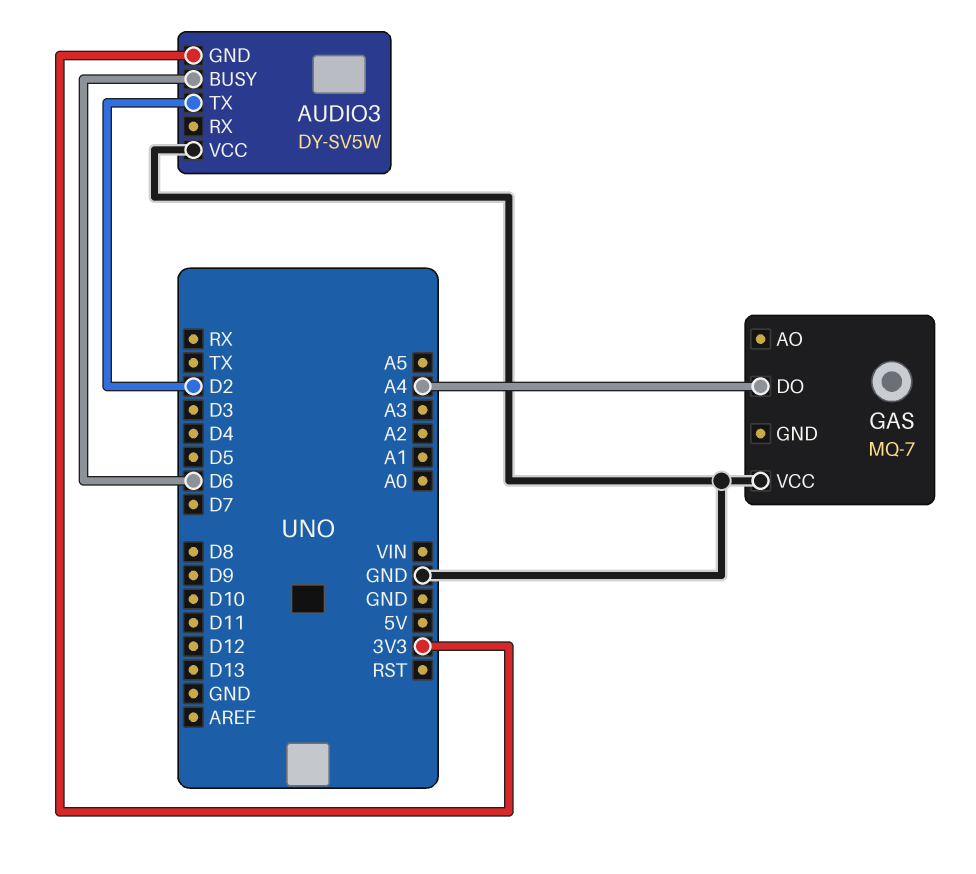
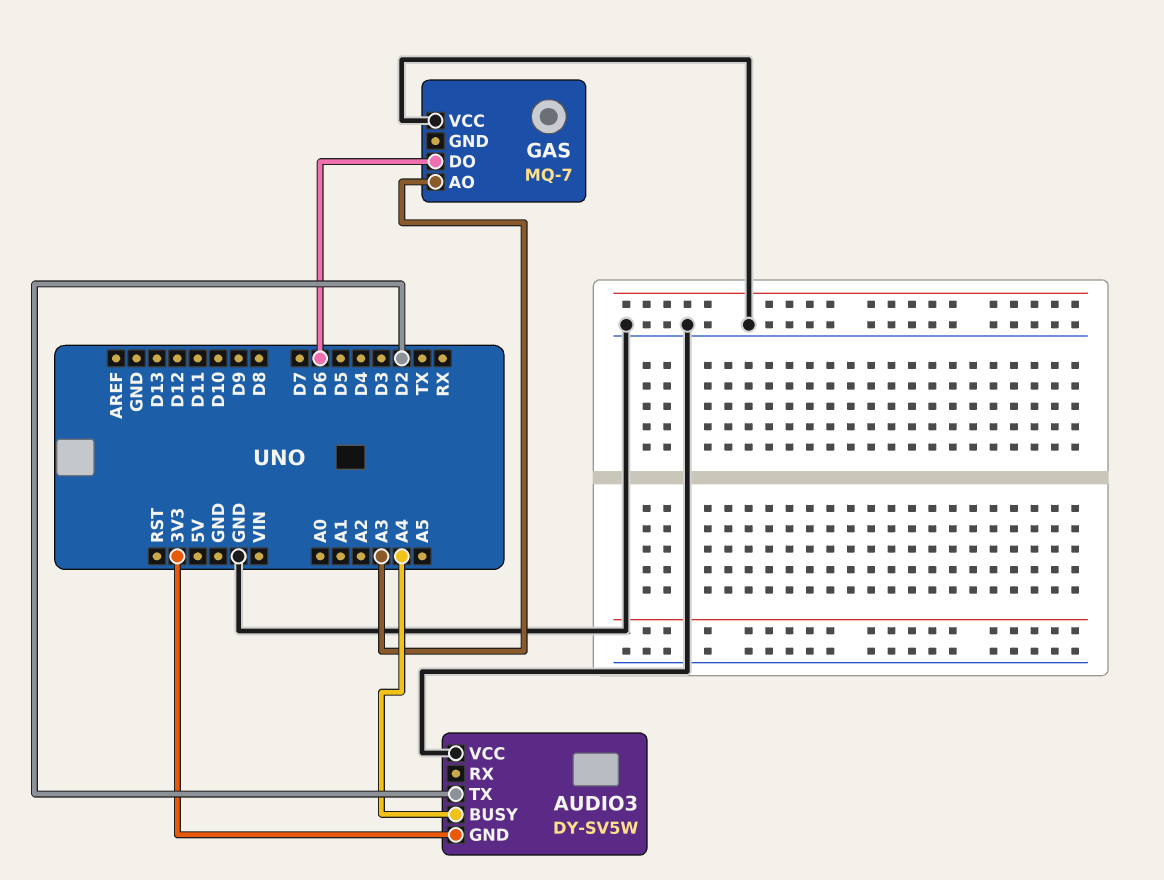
AUDIO3 pin BUSY: D6 -> A4
GAS pin AO: none -> A3
GAS pin DO: A4 -> D6

